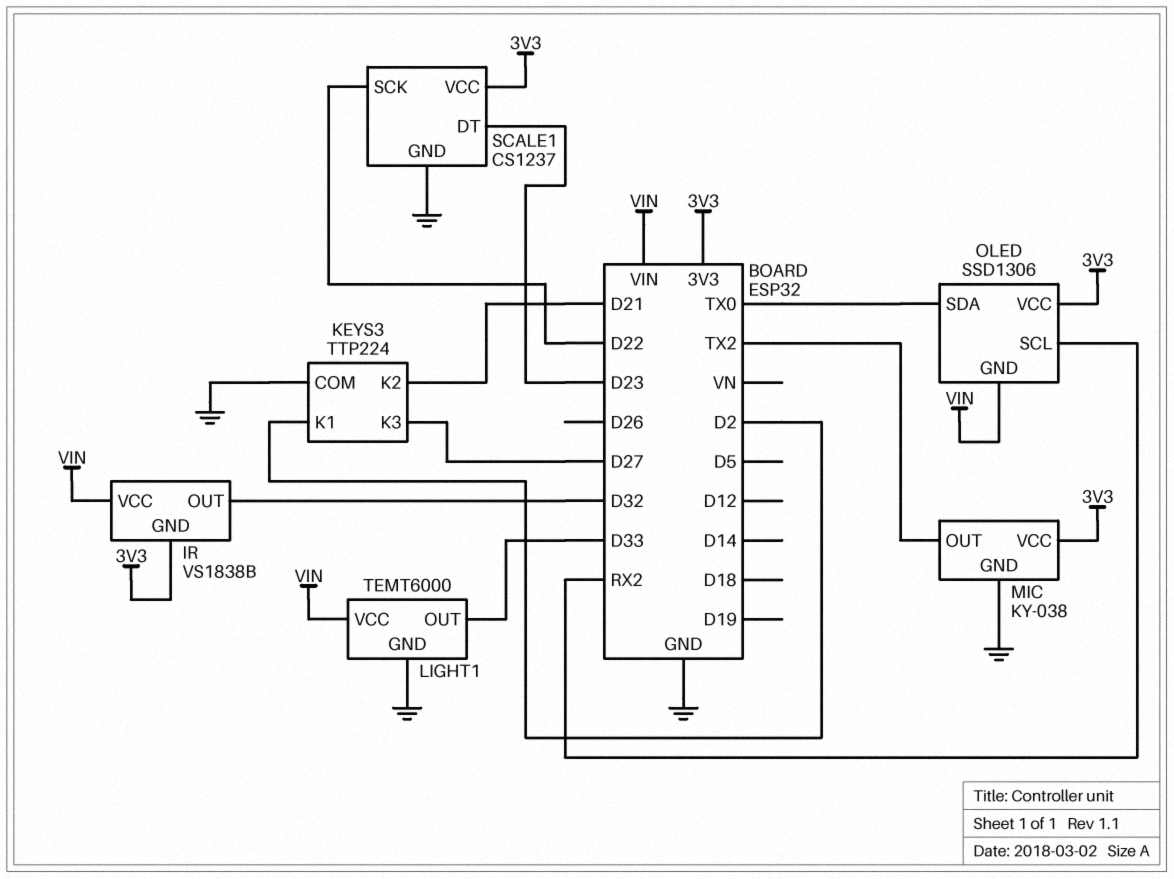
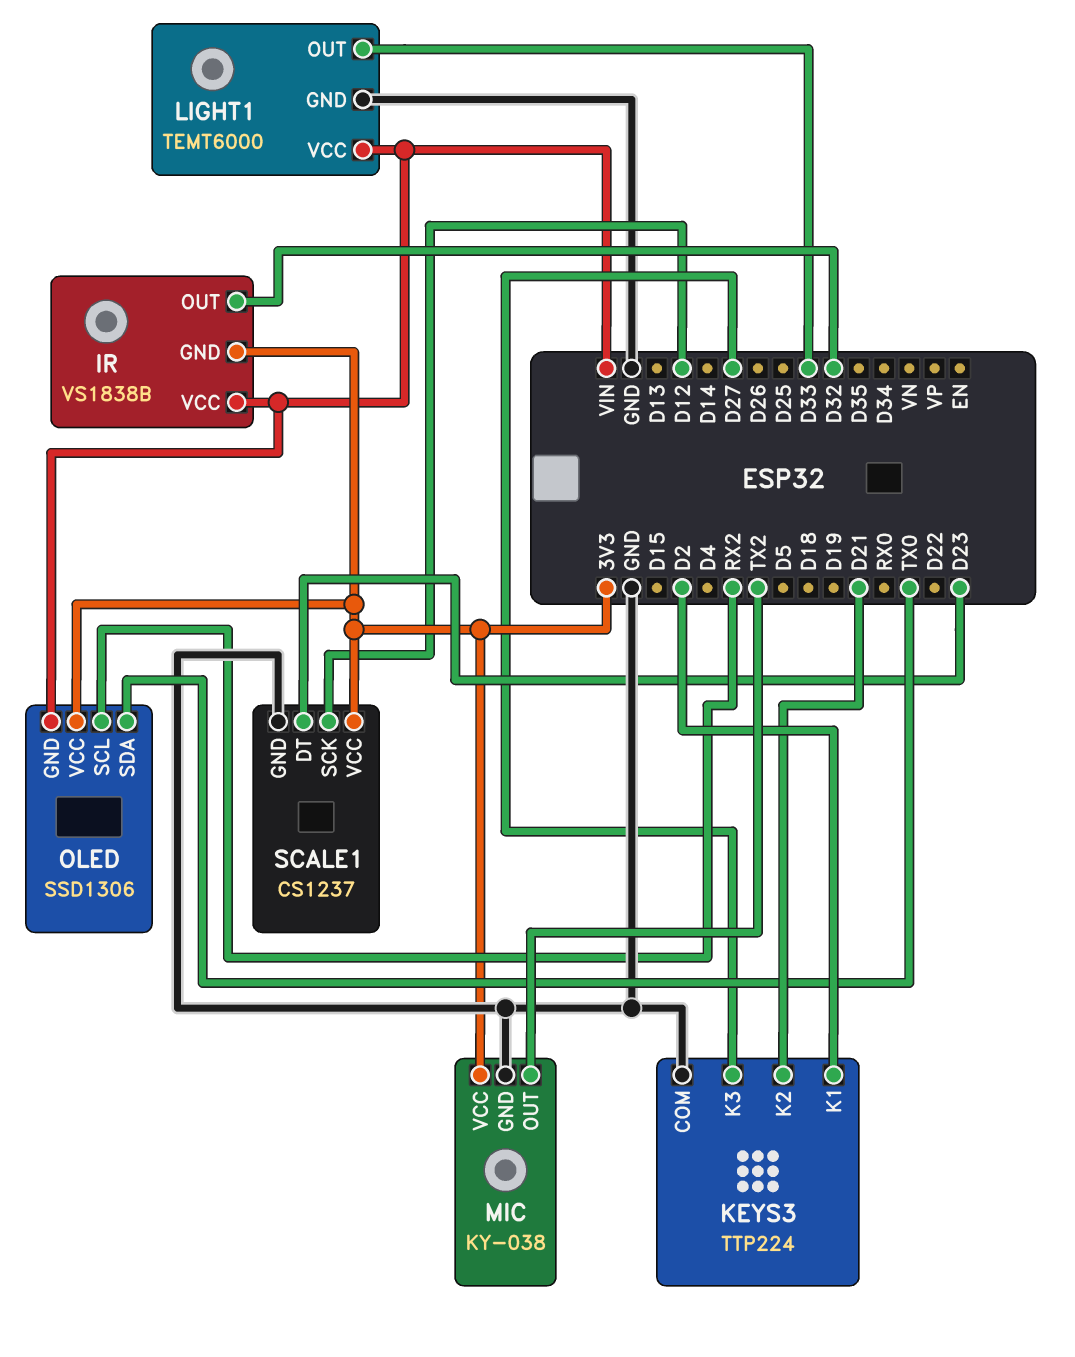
SCALE1 pin SCK: D22 -> D12

